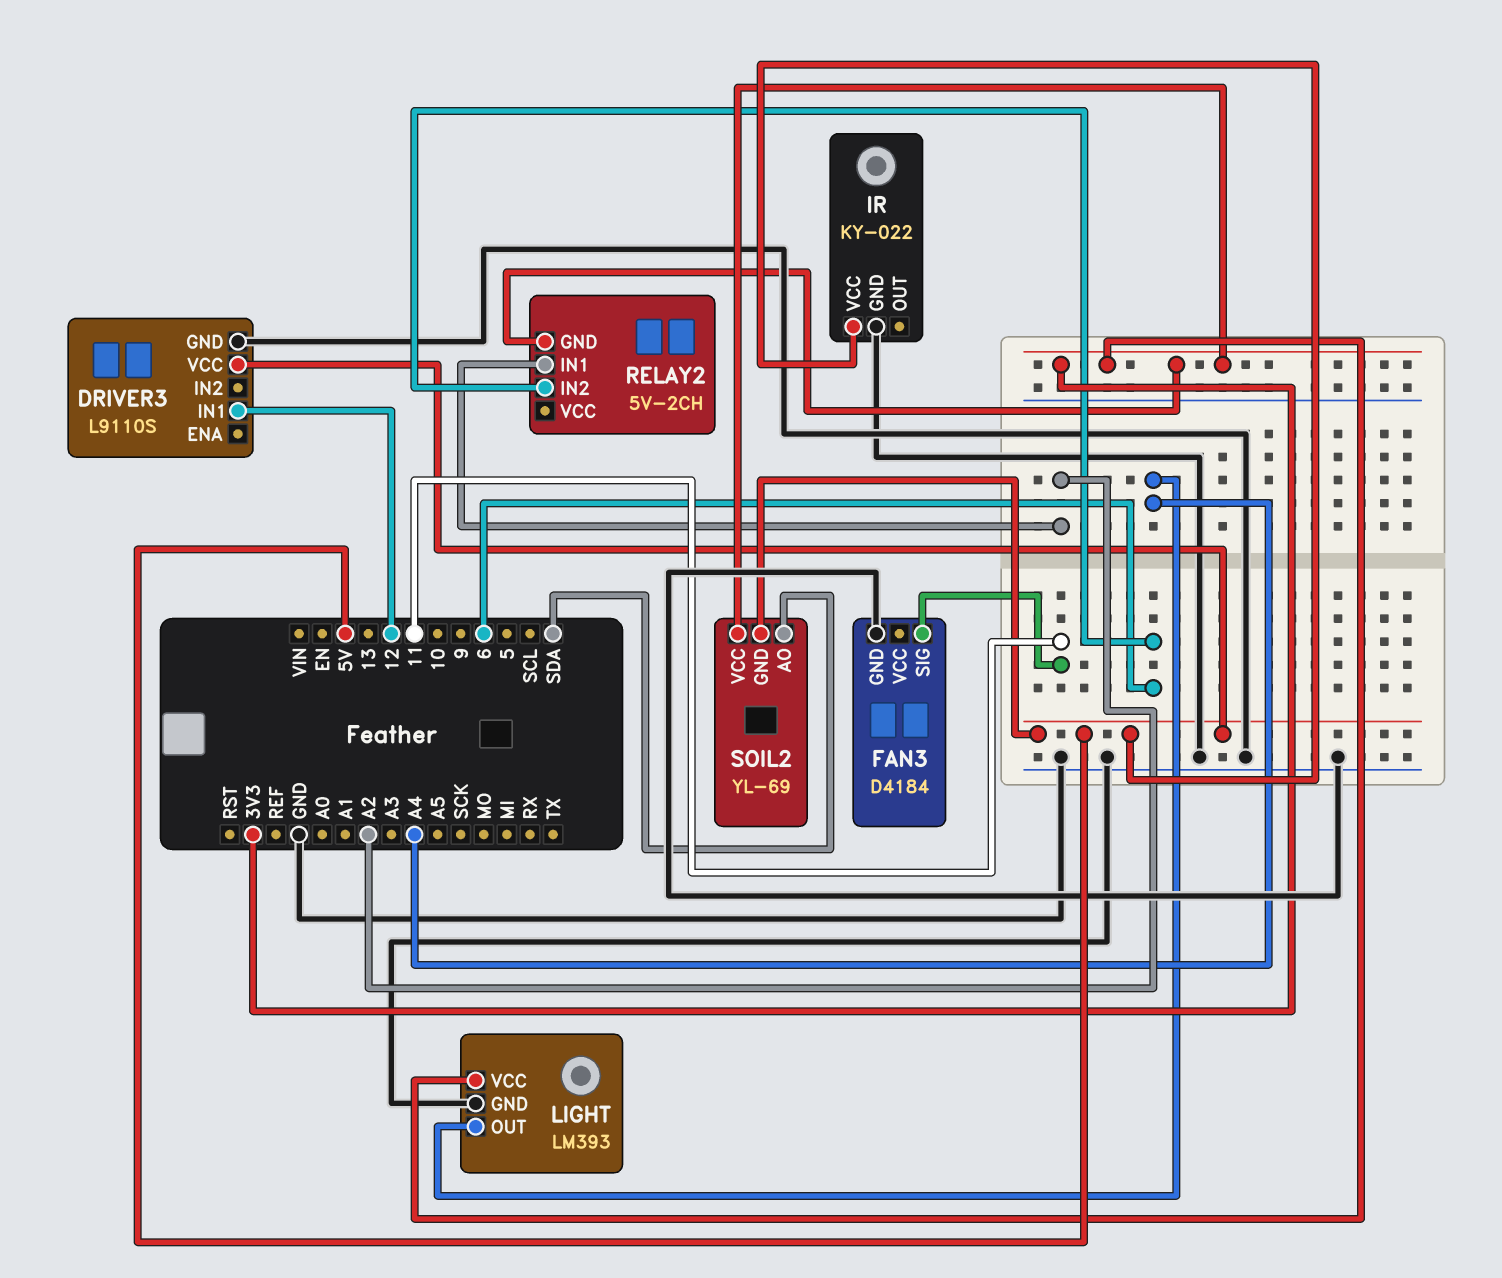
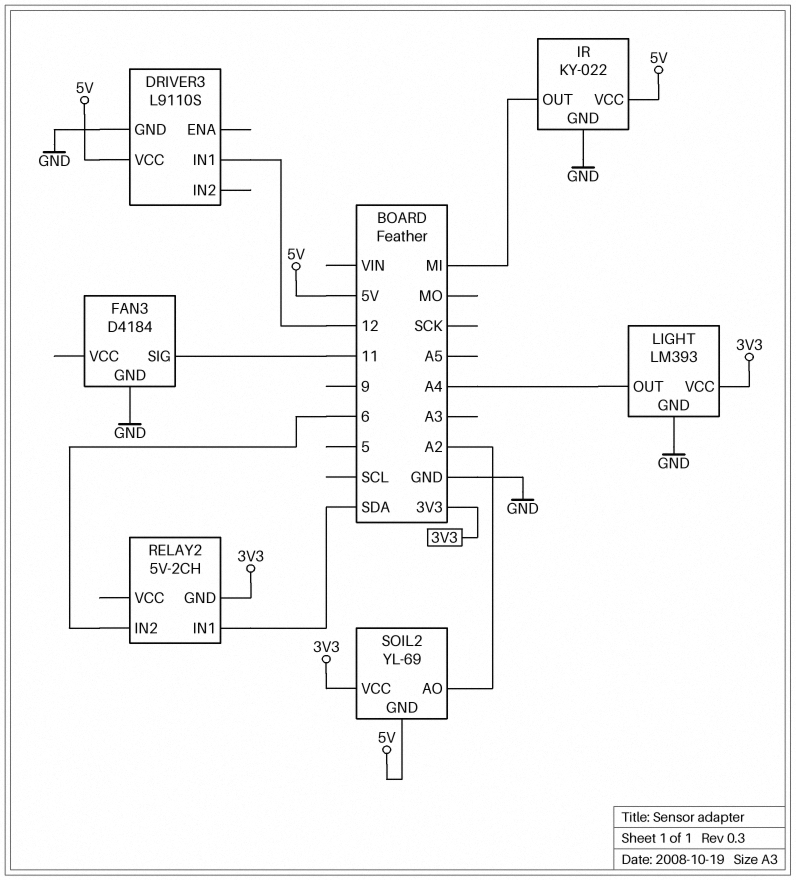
IR pin OUT: none -> MI
RELAY2 pin IN1: A2 -> SDA
SOIL2 pin AO: SDA -> A2

